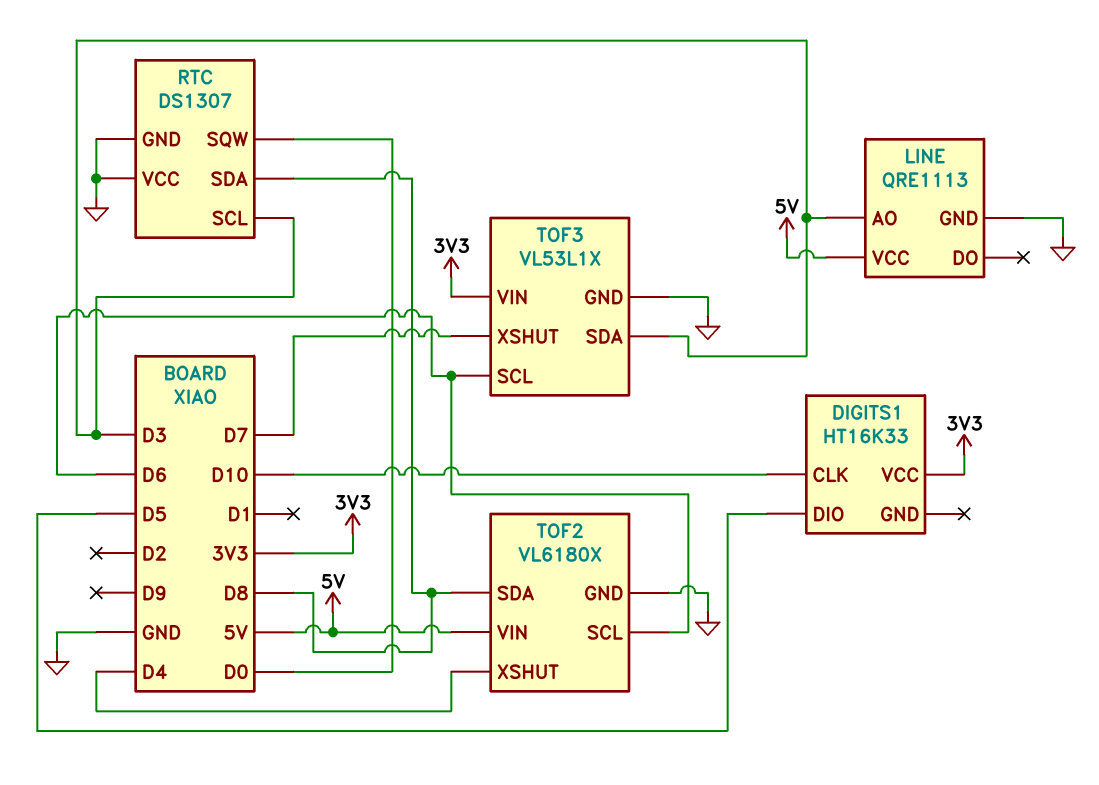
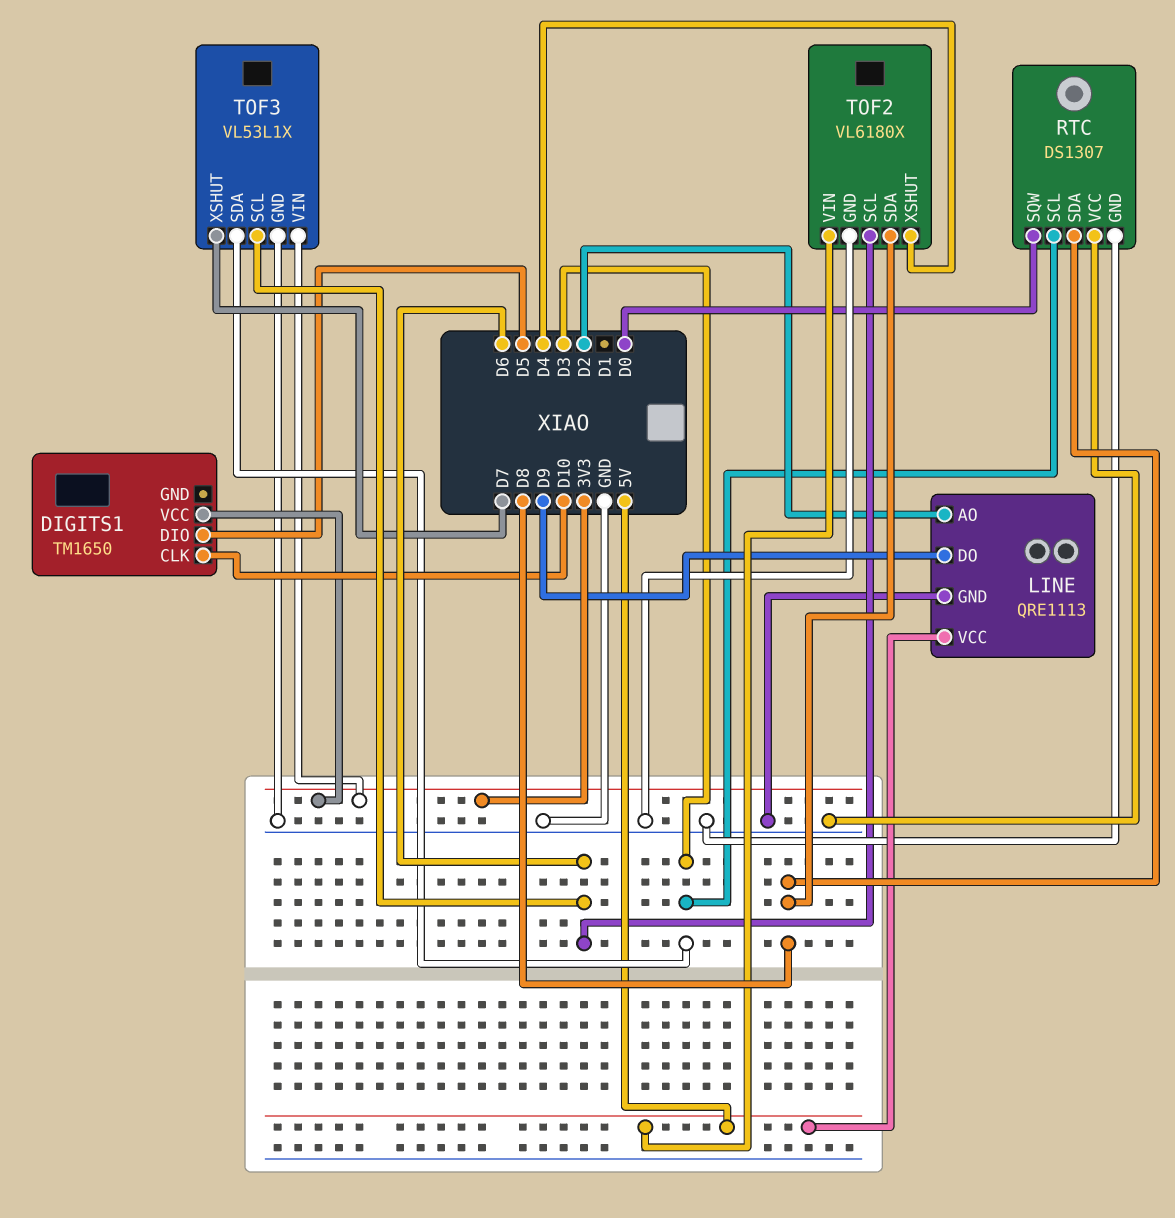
DIGITS1: HT16K33 -> TM1650
LINE pin AO: D3 -> D2
LINE pin DO: none -> D9

